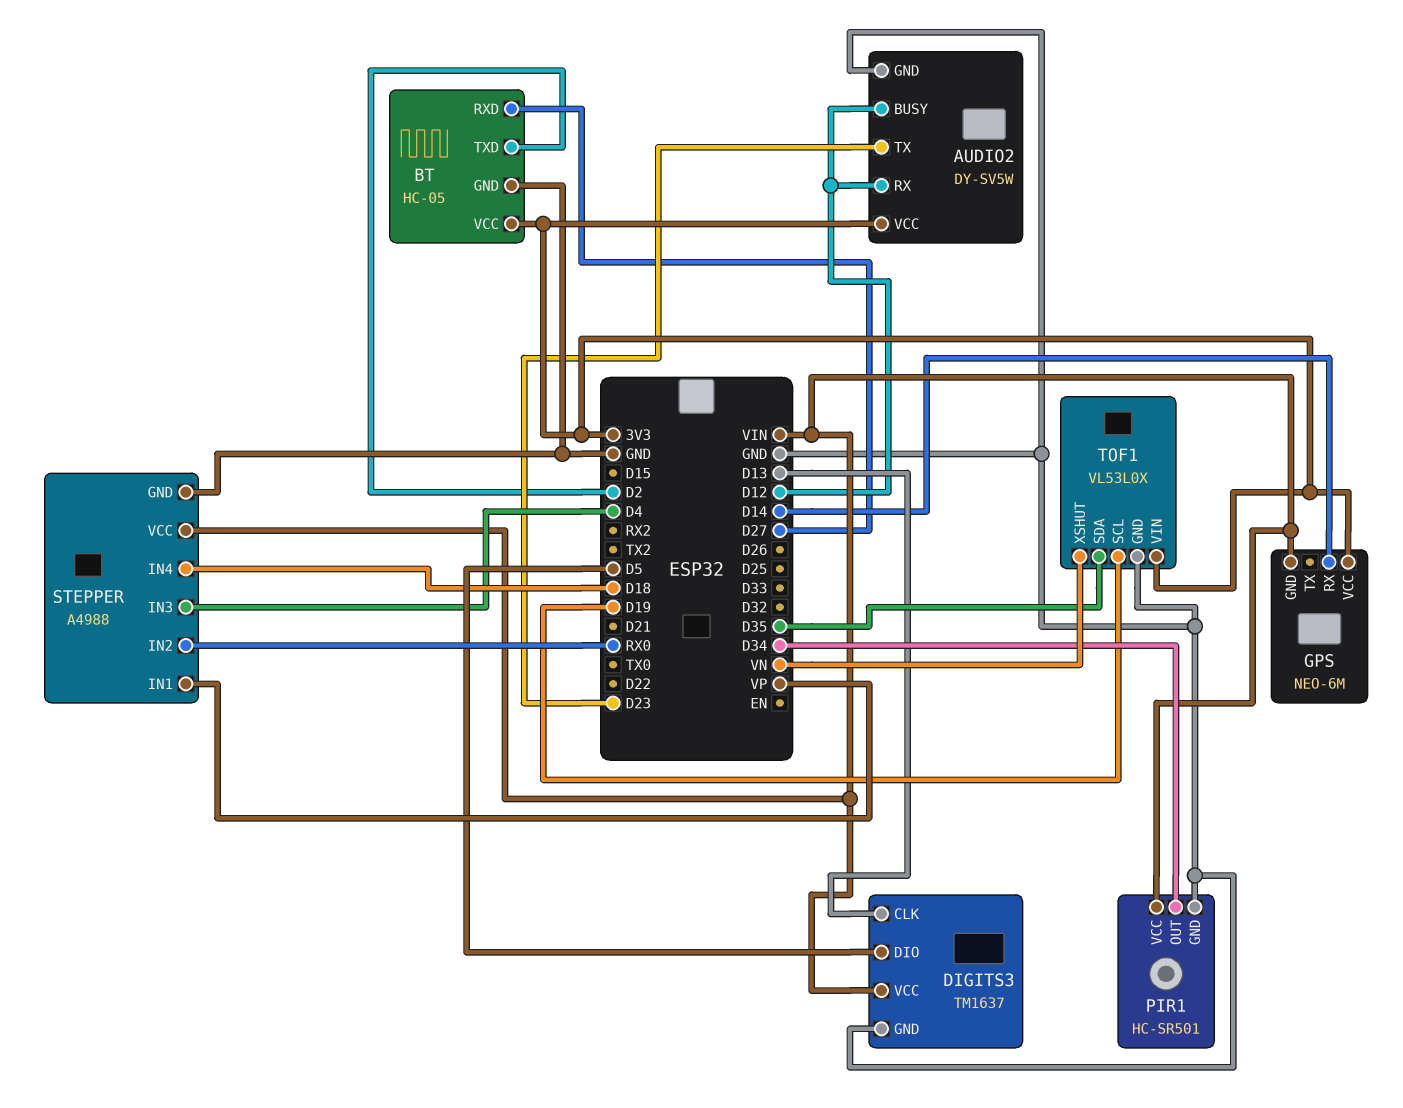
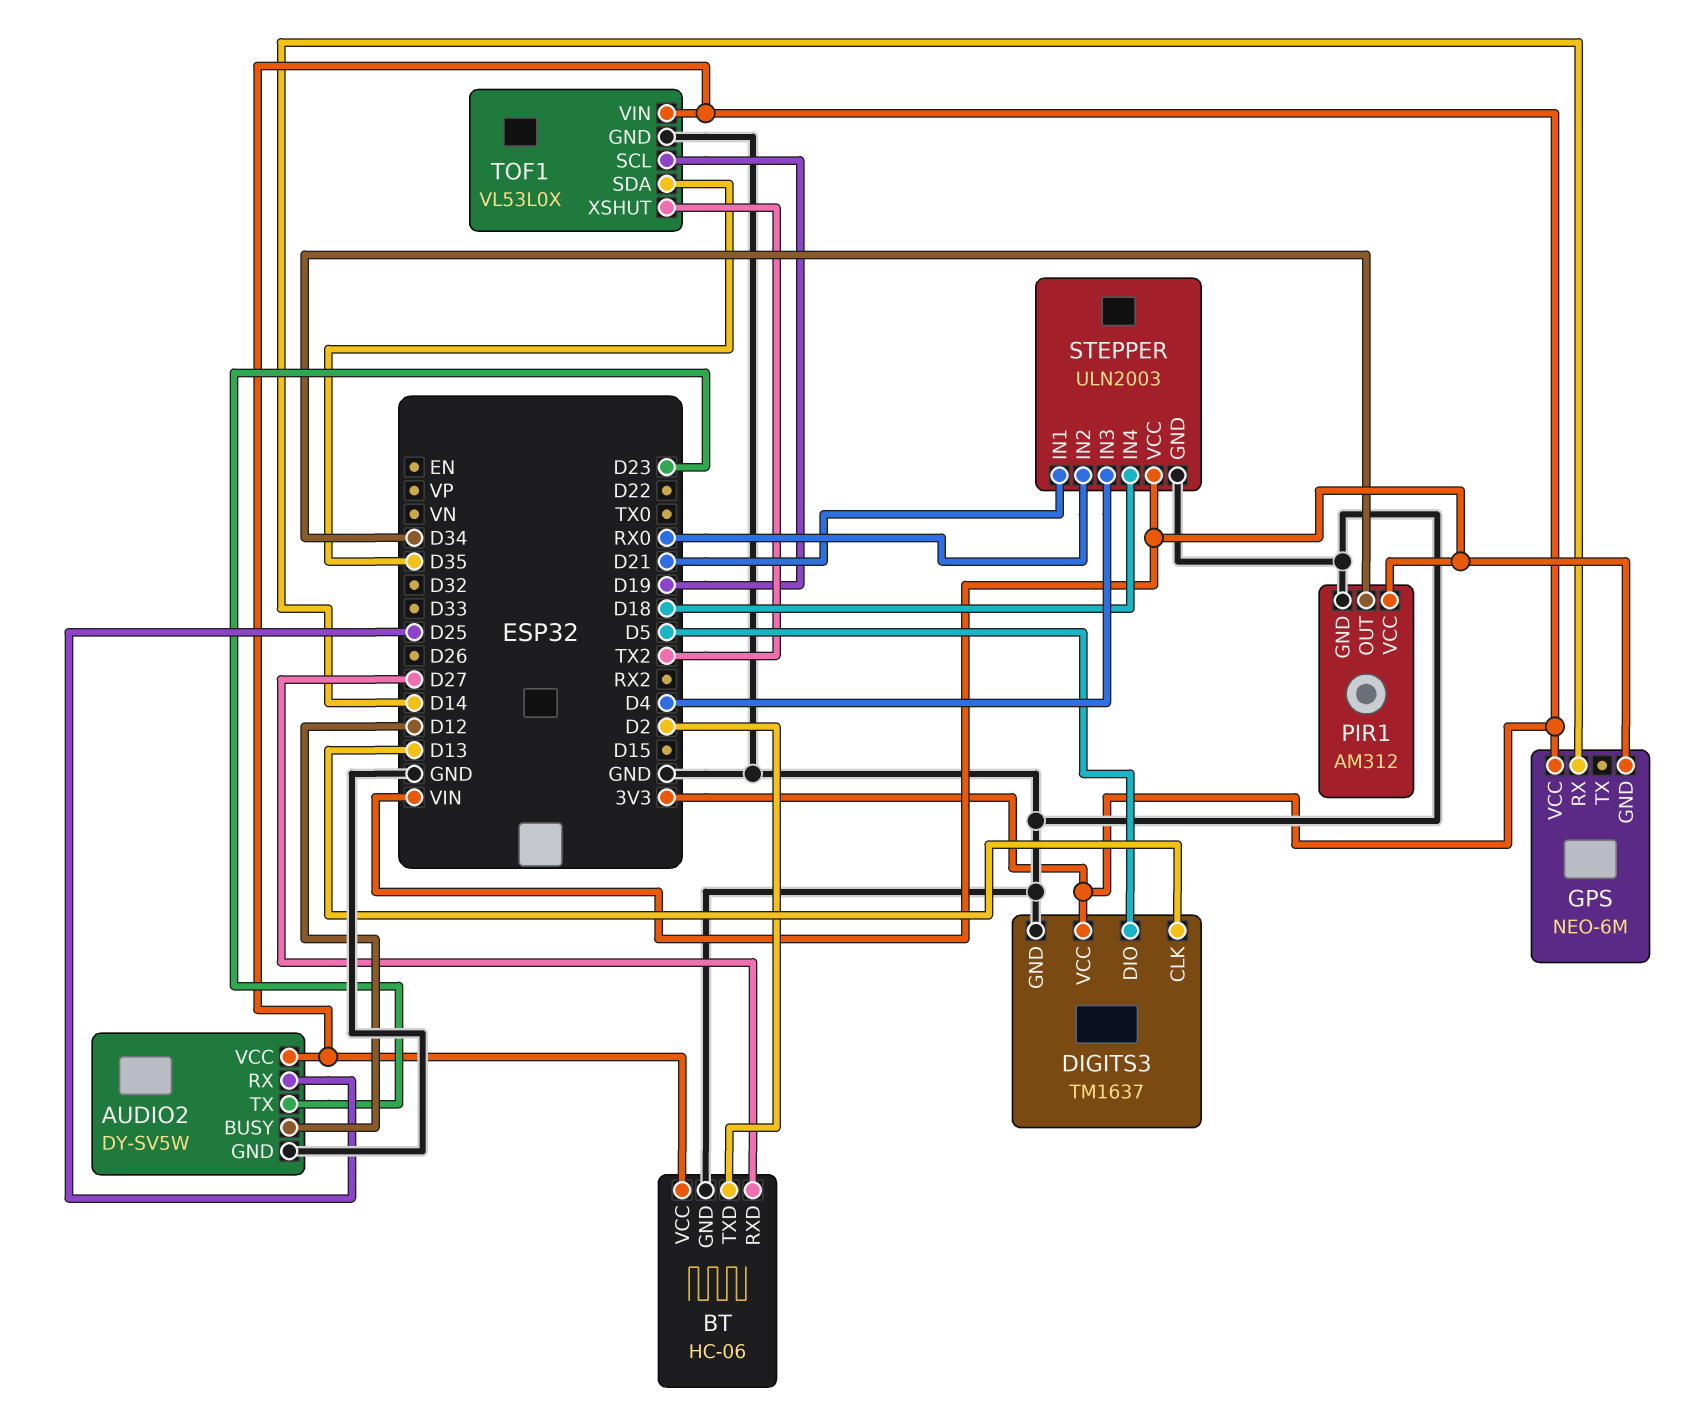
AUDIO2 pin RX: D12 -> D25
BT: HC-05 -> HC-06
DIGITS3 pin VCC: VIN -> 3V3
PIR1: HC-SR501 -> AM312
STEPPER: A4988 -> ULN2003
STEPPER pin IN1: VP -> D21
TOF1 pin XSHUT: VN -> TX2

